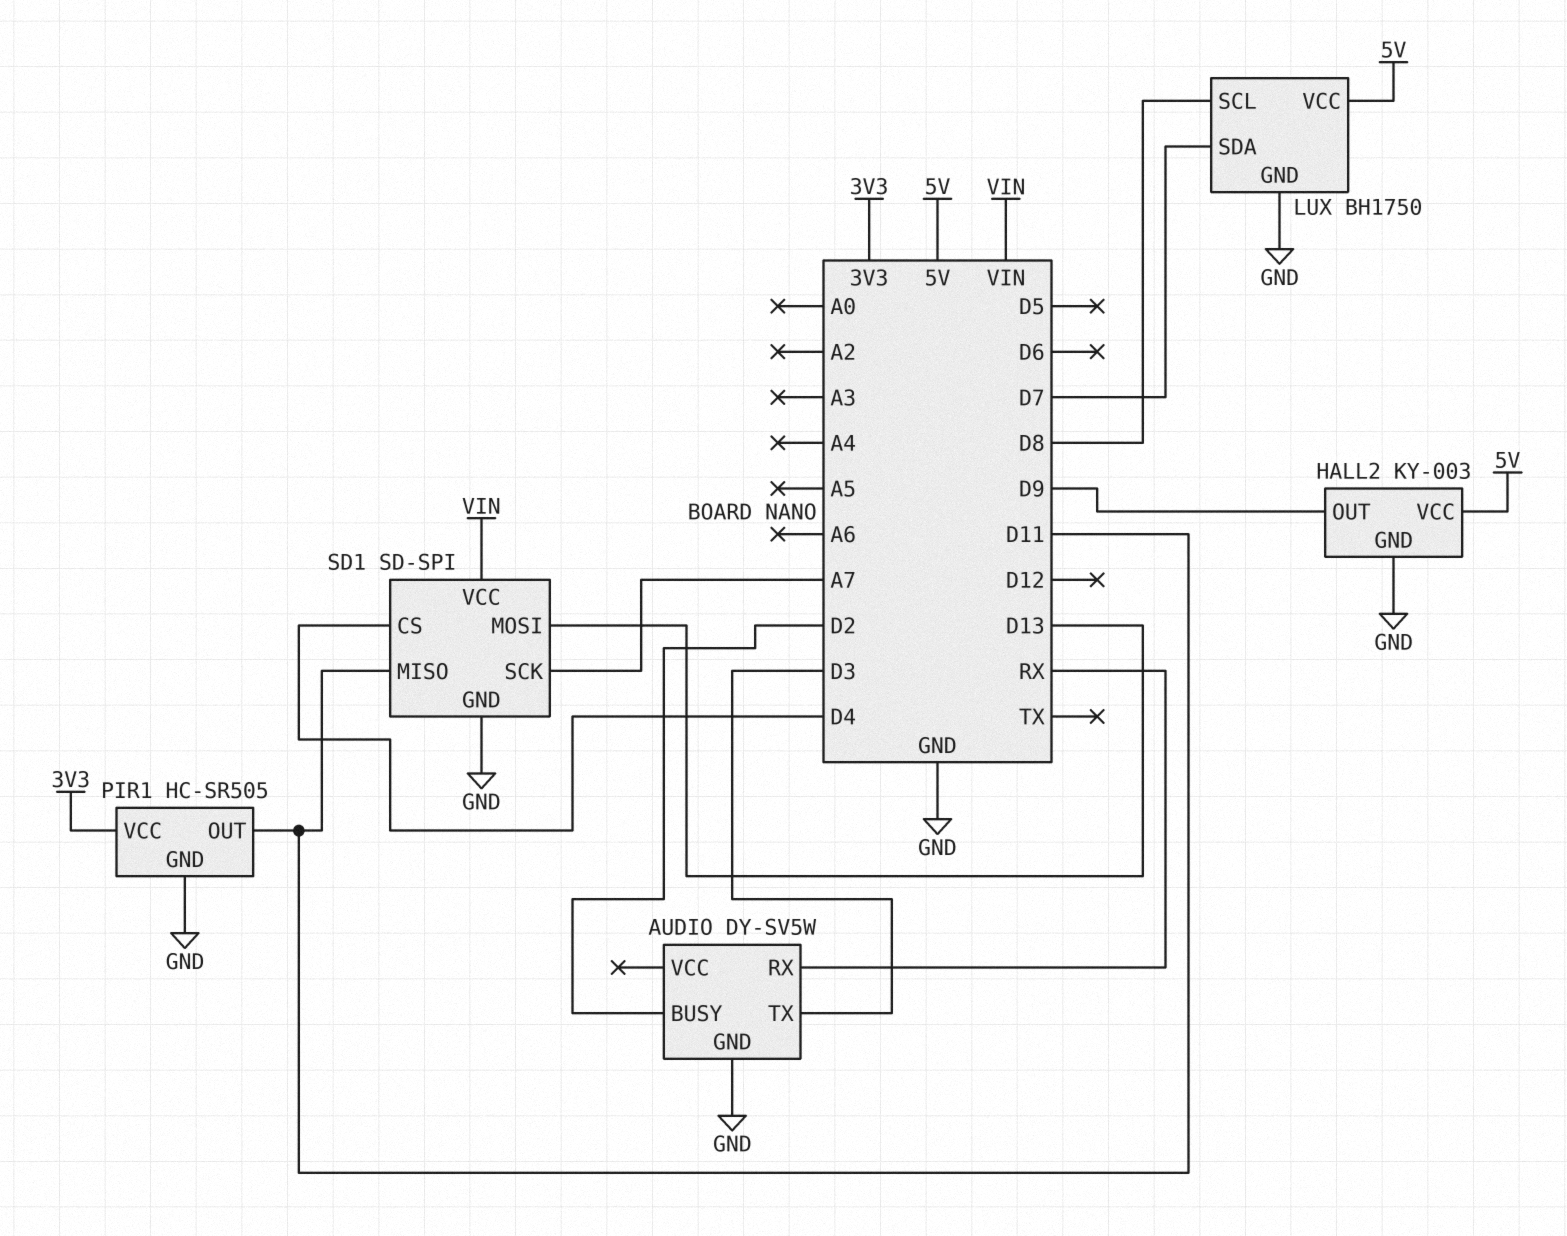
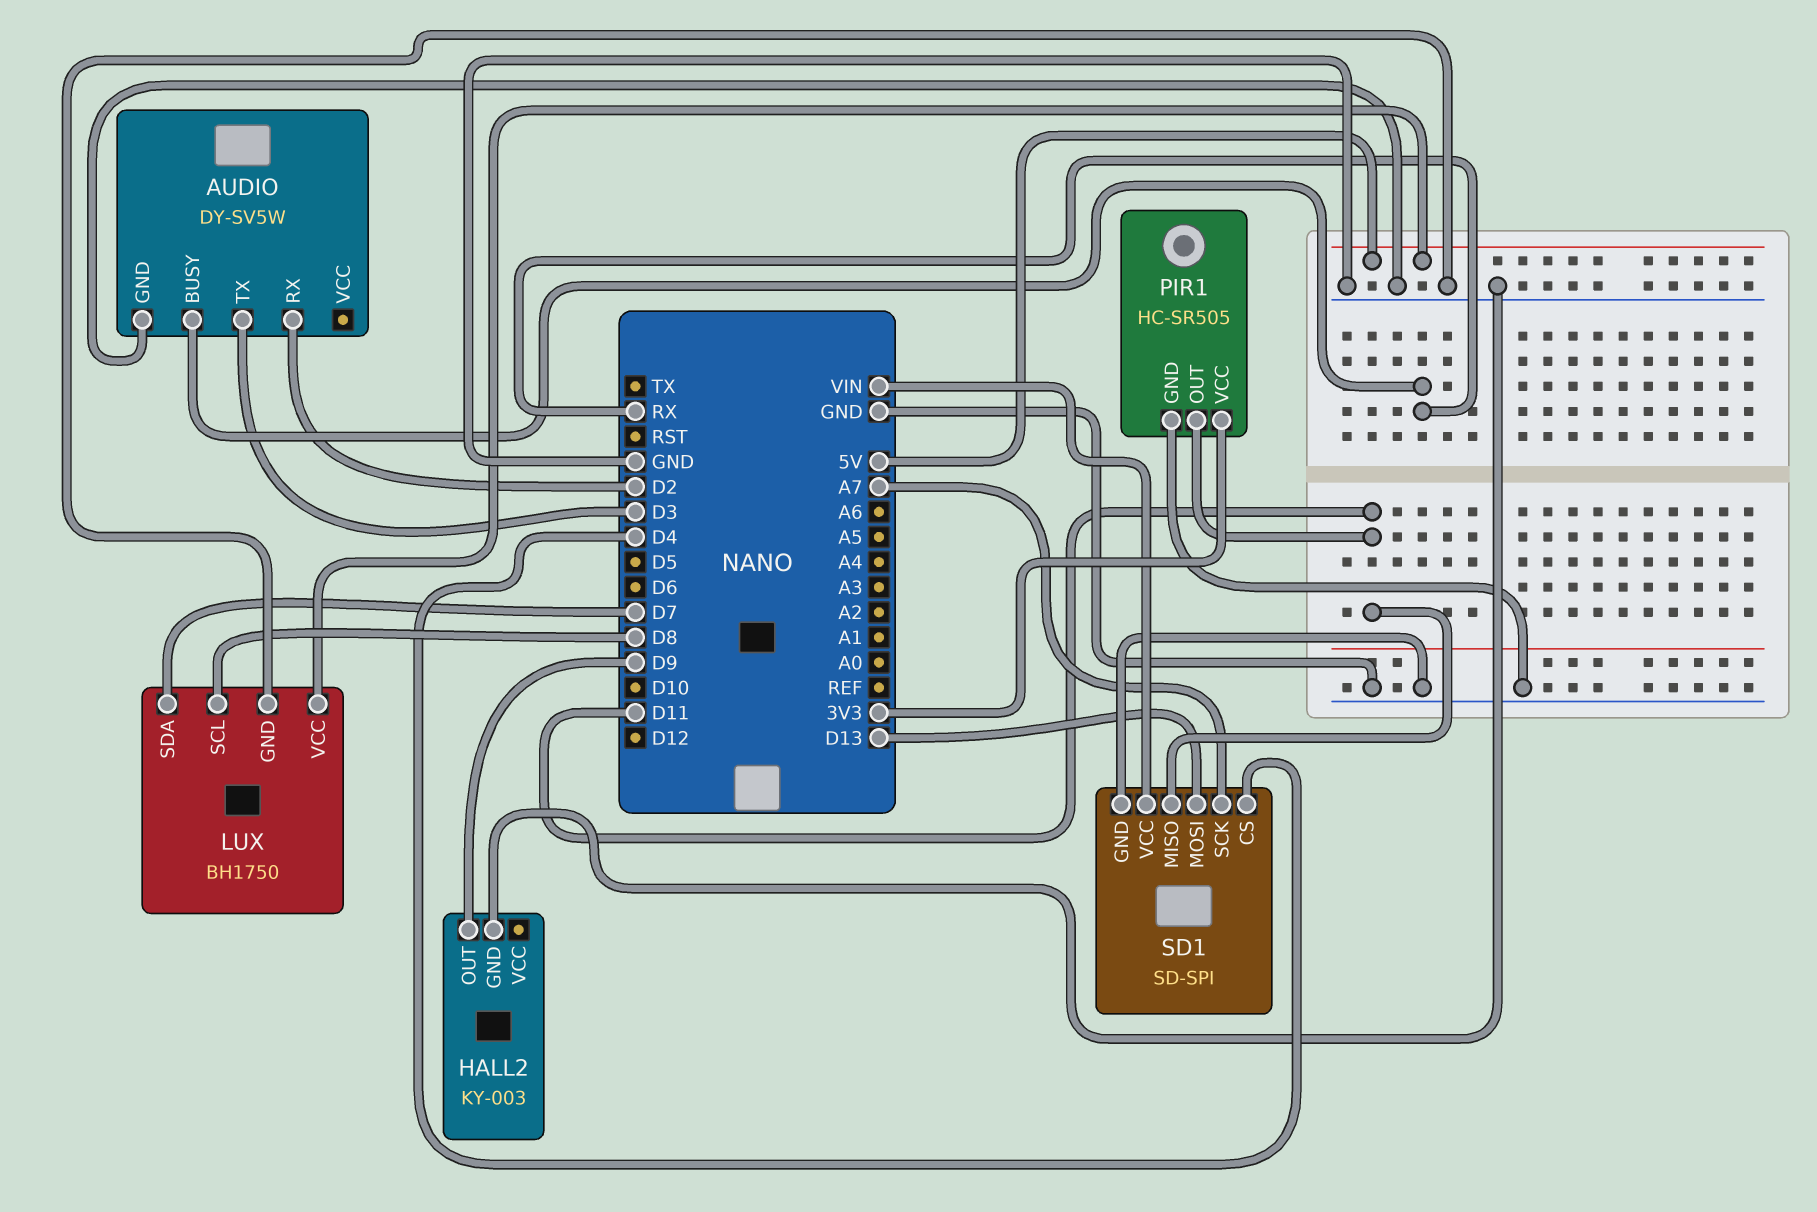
AUDIO pin BUSY: D2 -> RX
AUDIO pin RX: RX -> D2
HALL2 pin VCC: 5V -> none

